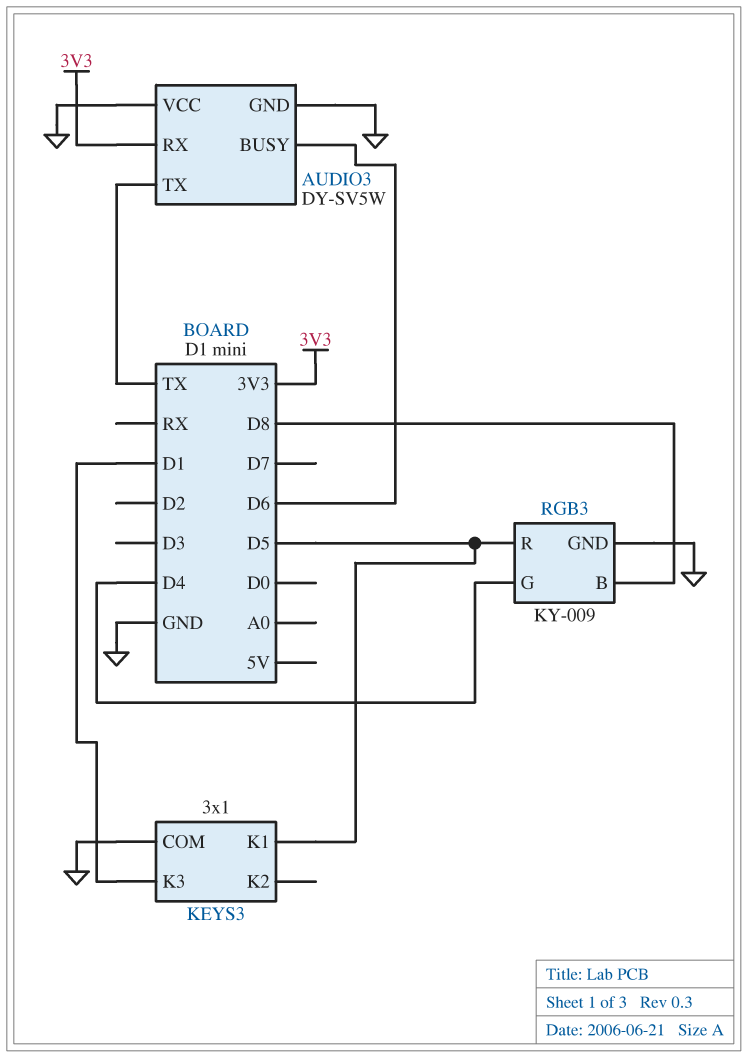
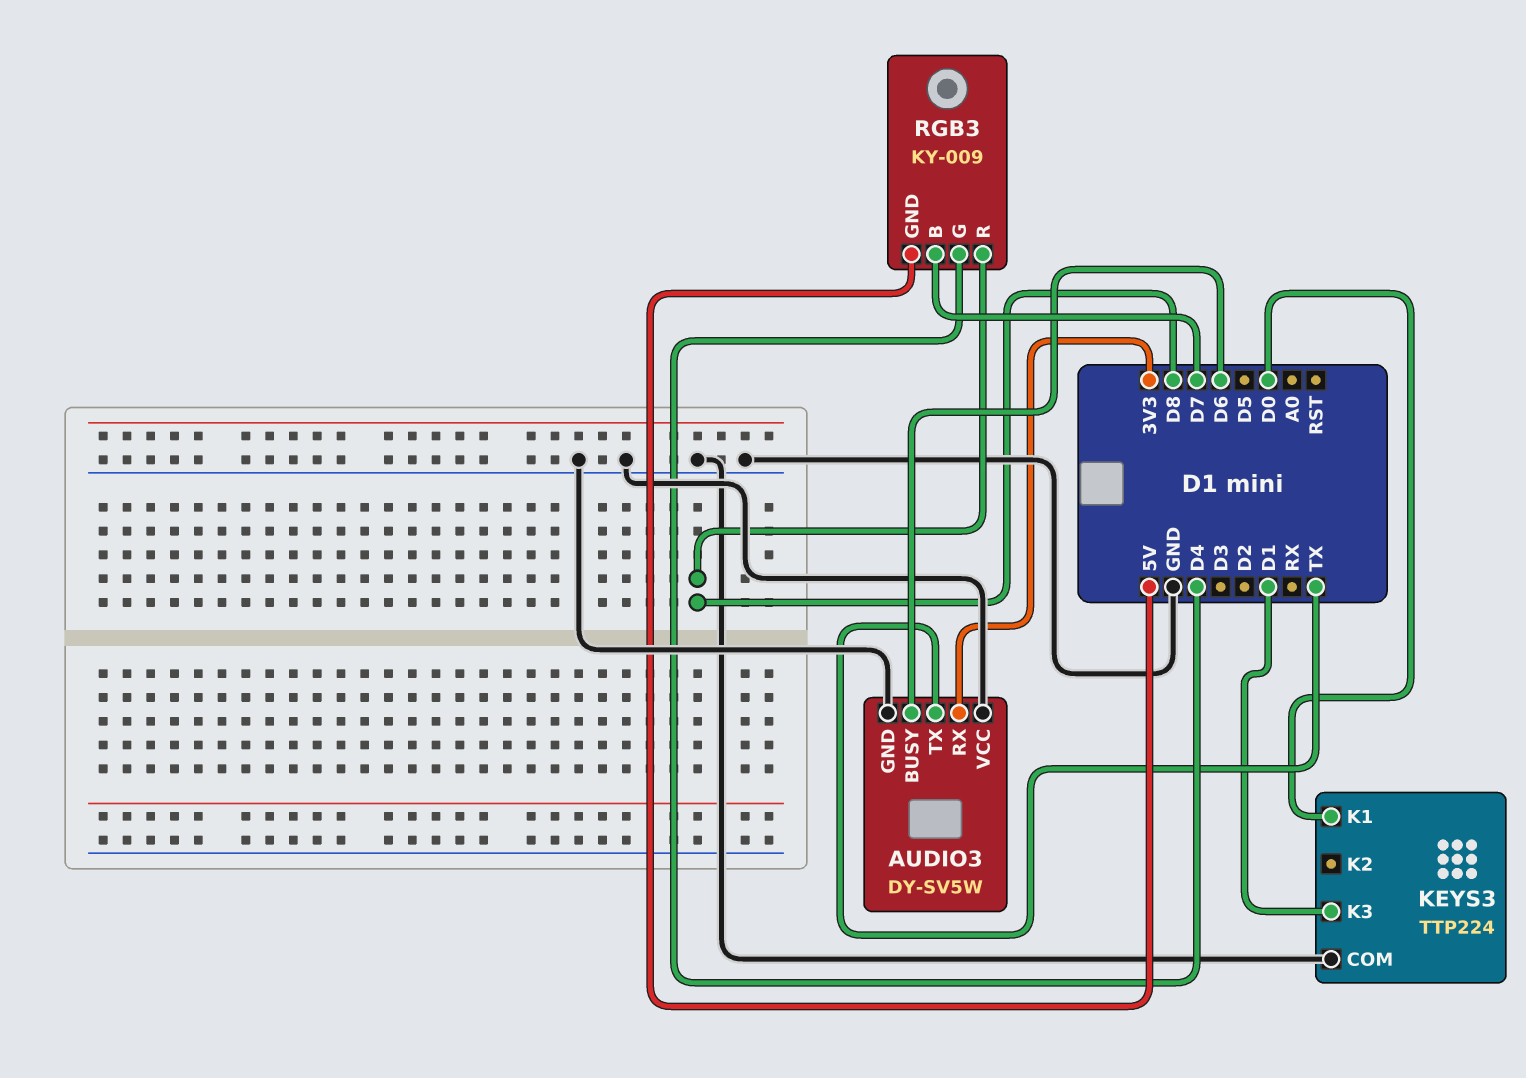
KEYS3: 3x1 -> TTP224
KEYS3 pin K1: D5 -> D0
RGB3 pin B: D8 -> D7
RGB3 pin GND: GND -> 5V
RGB3 pin R: D5 -> D8

